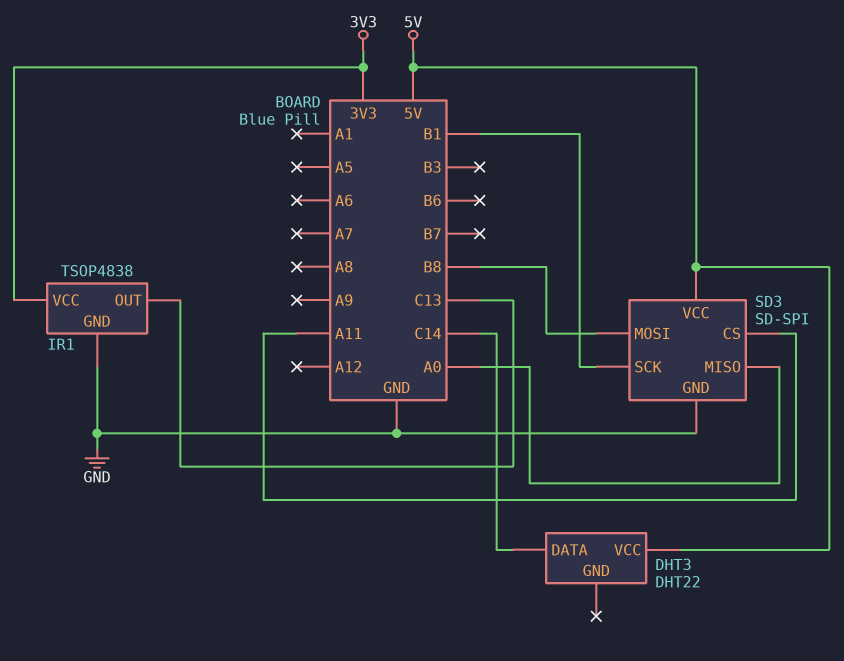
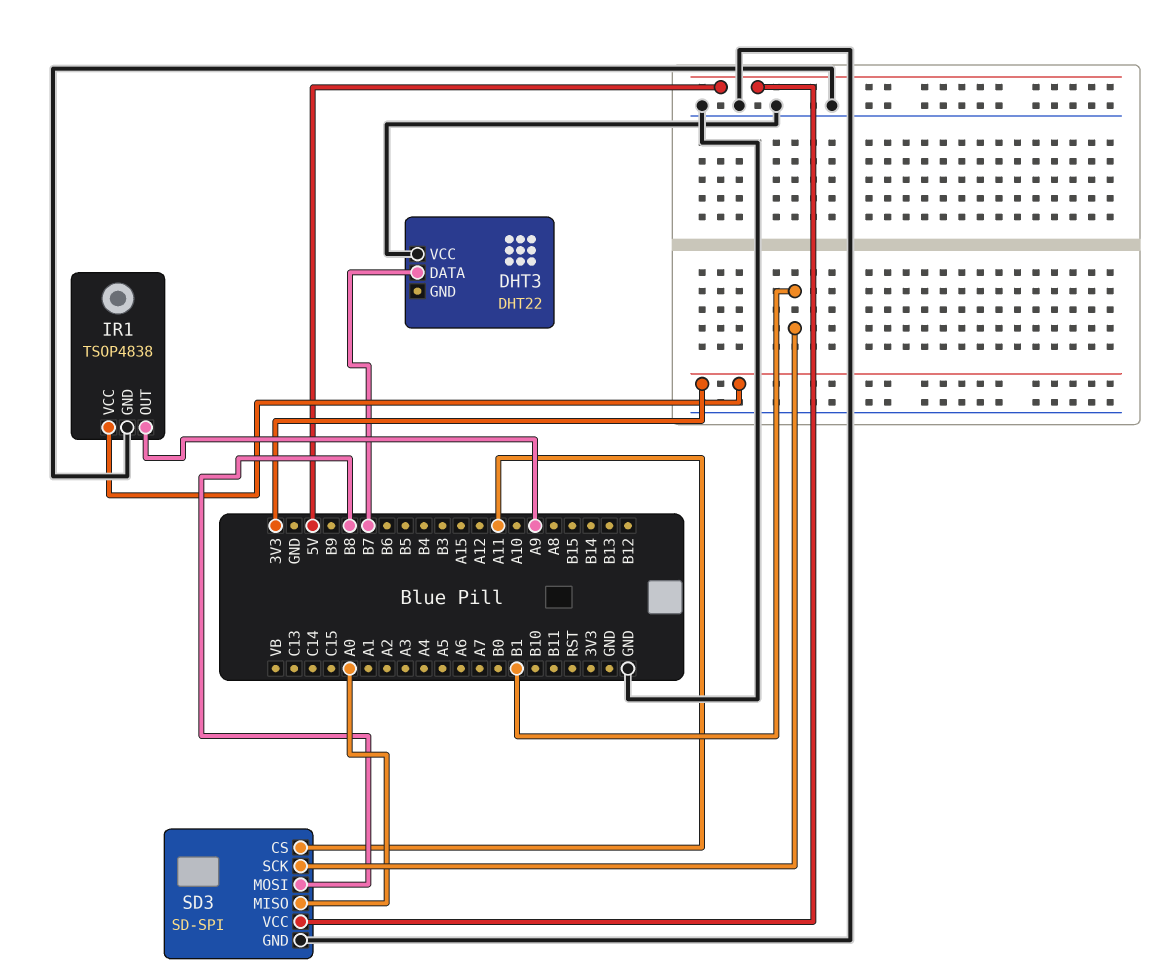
DHT3 pin DATA: C14 -> B7
DHT3 pin VCC: 5V -> GND
IR1 pin OUT: C13 -> A9

